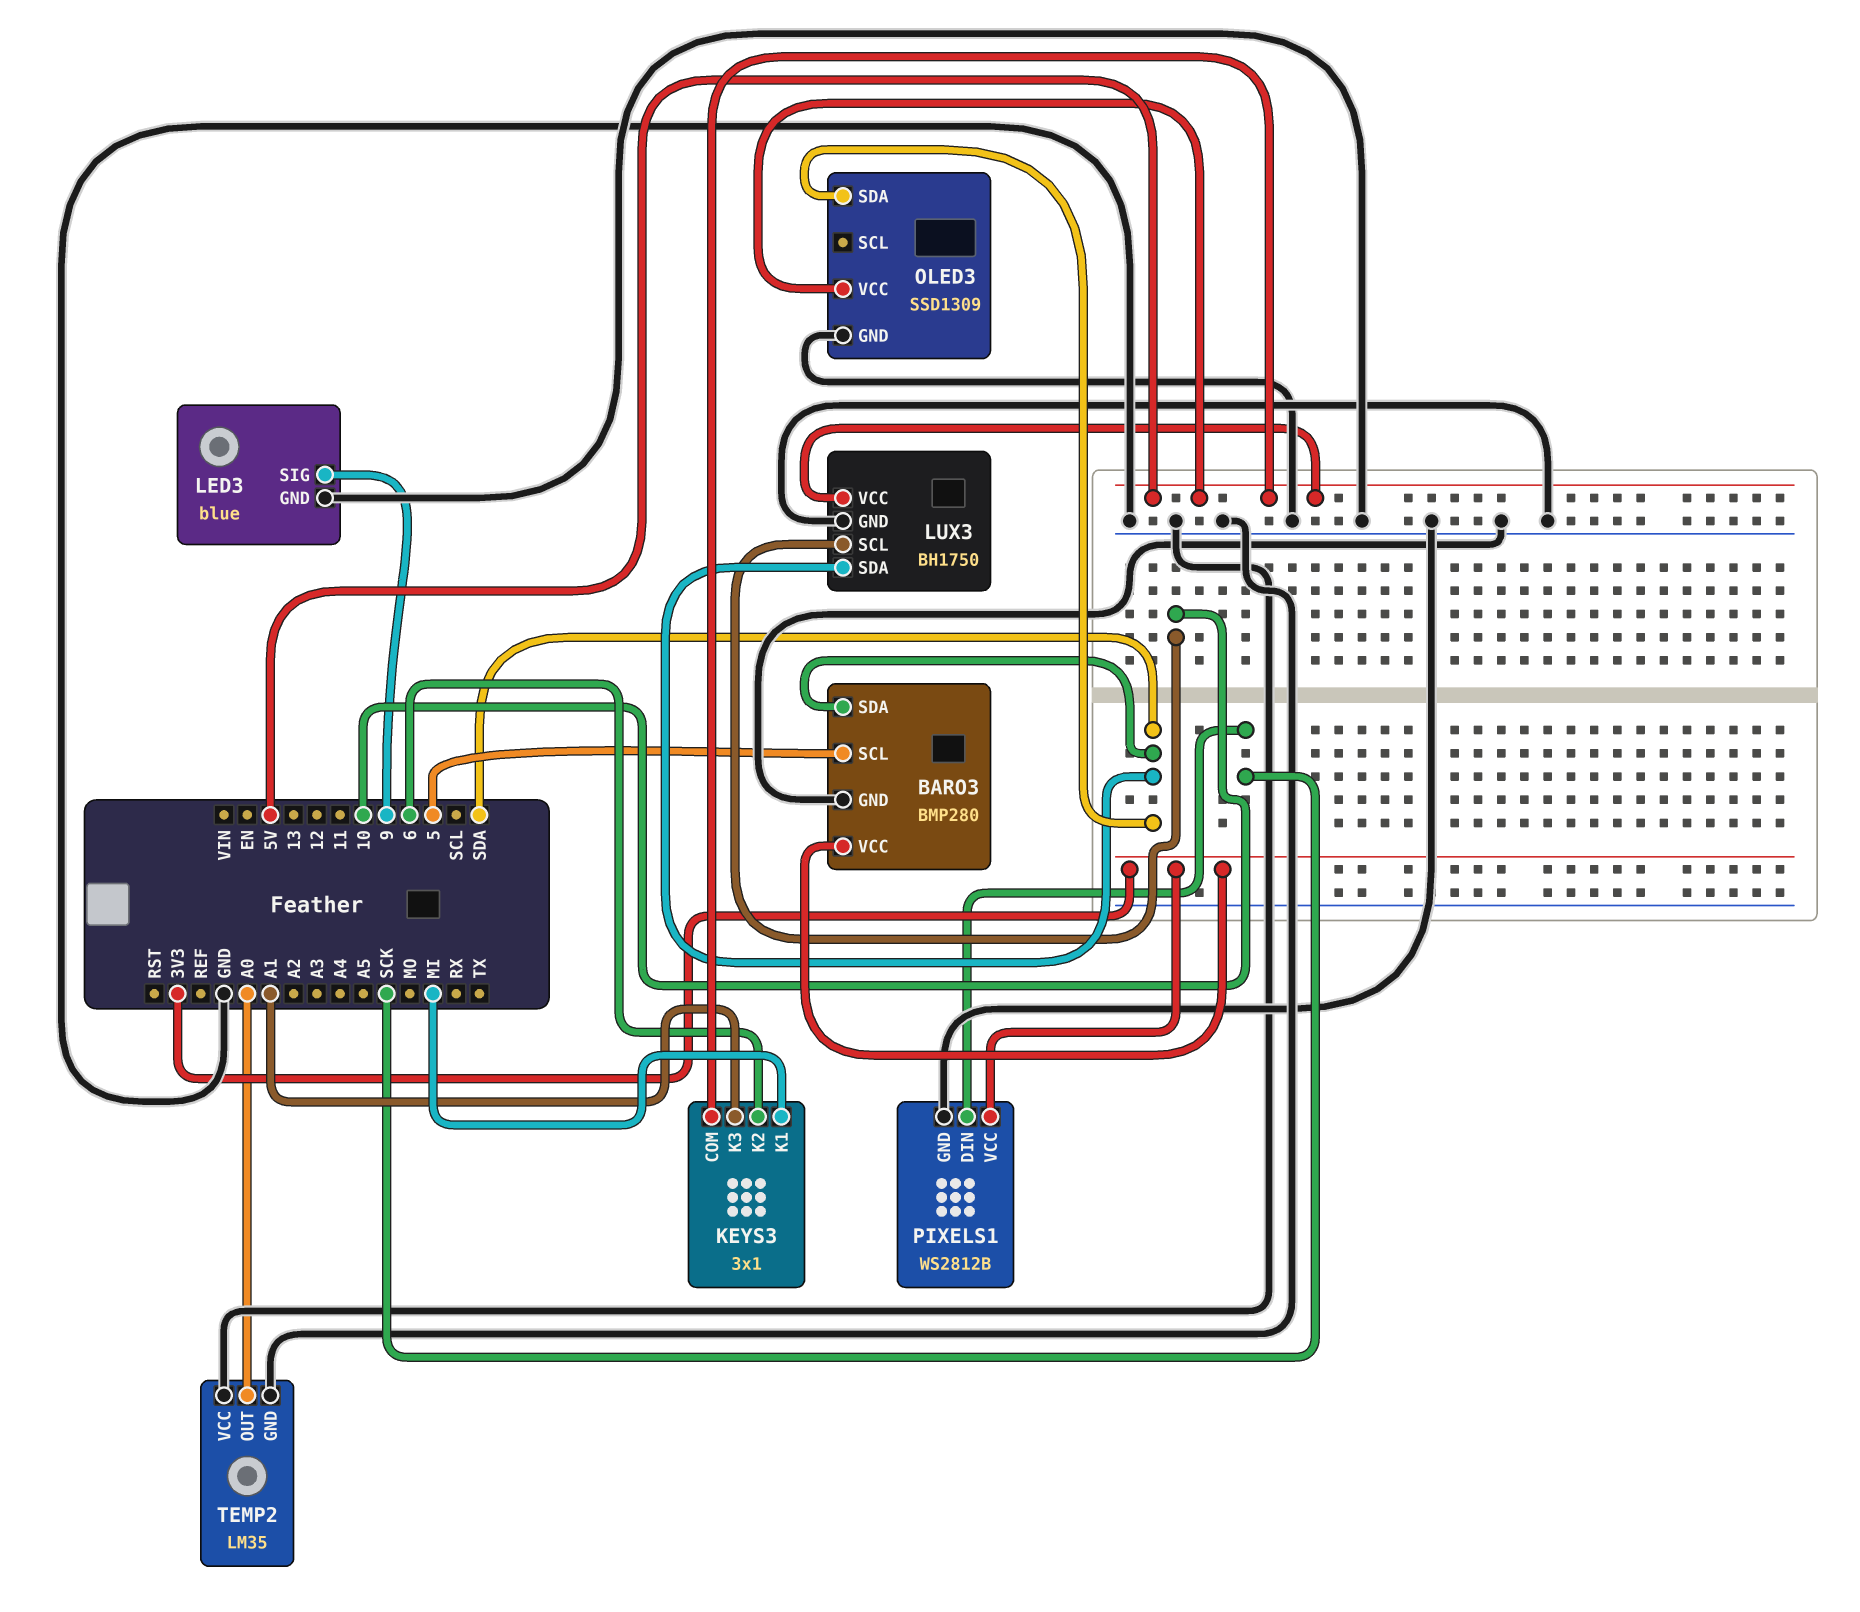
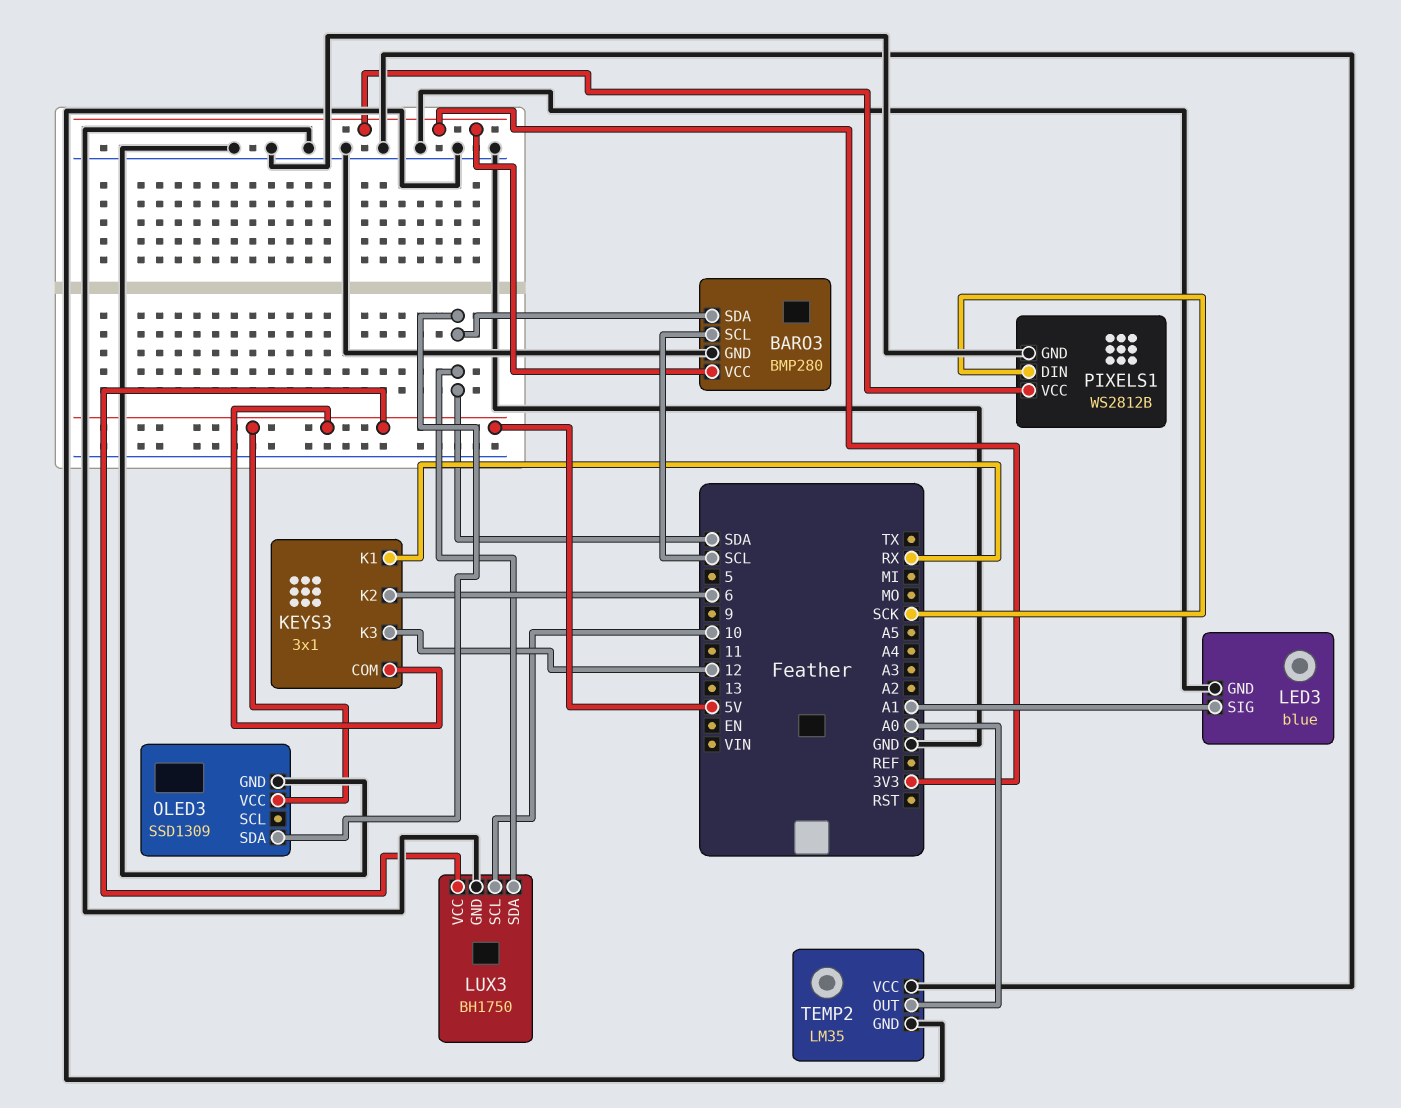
BARO3 pin SCL: 5 -> SCL
KEYS3 pin K1: MI -> RX
KEYS3 pin K3: A1 -> 12
LED3 pin SIG: 9 -> A1

